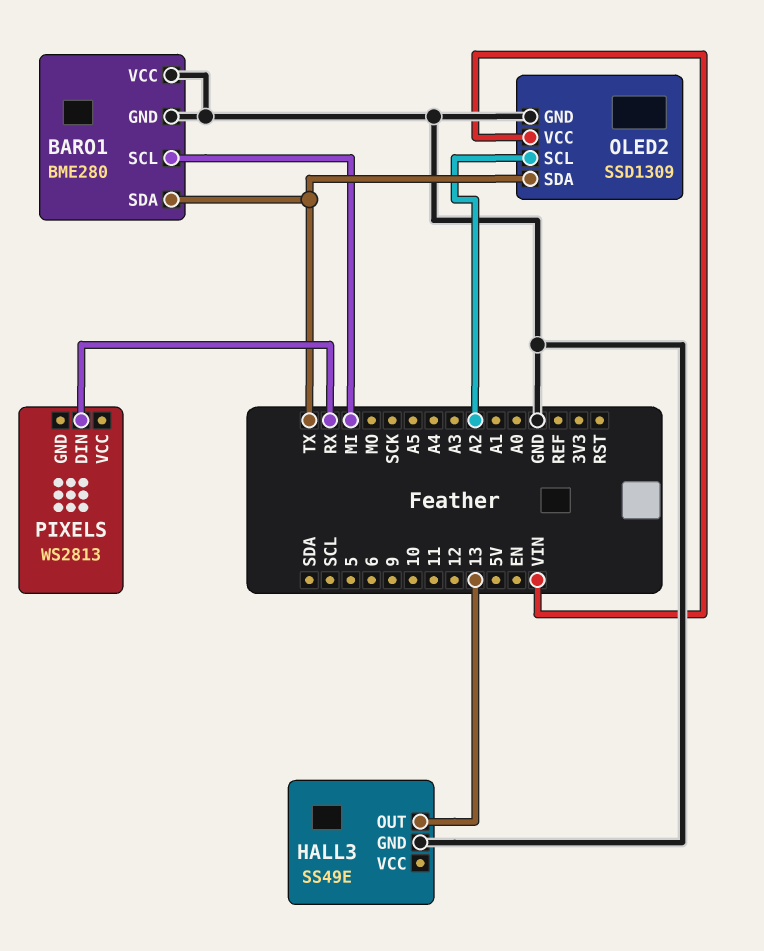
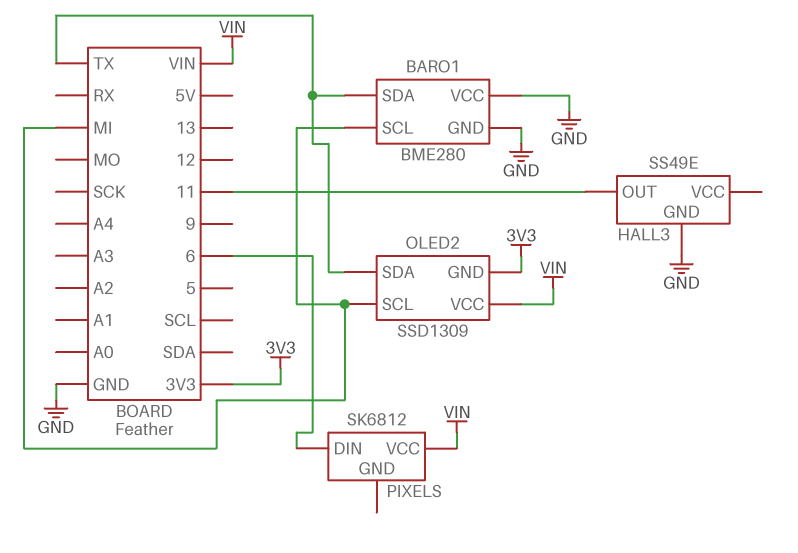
HALL3 pin OUT: 13 -> 11
OLED2 pin GND: GND -> 3V3
OLED2 pin SCL: A2 -> MI
PIXELS: WS2813 -> SK6812
PIXELS pin DIN: RX -> 6
PIXELS pin VCC: none -> VIN

